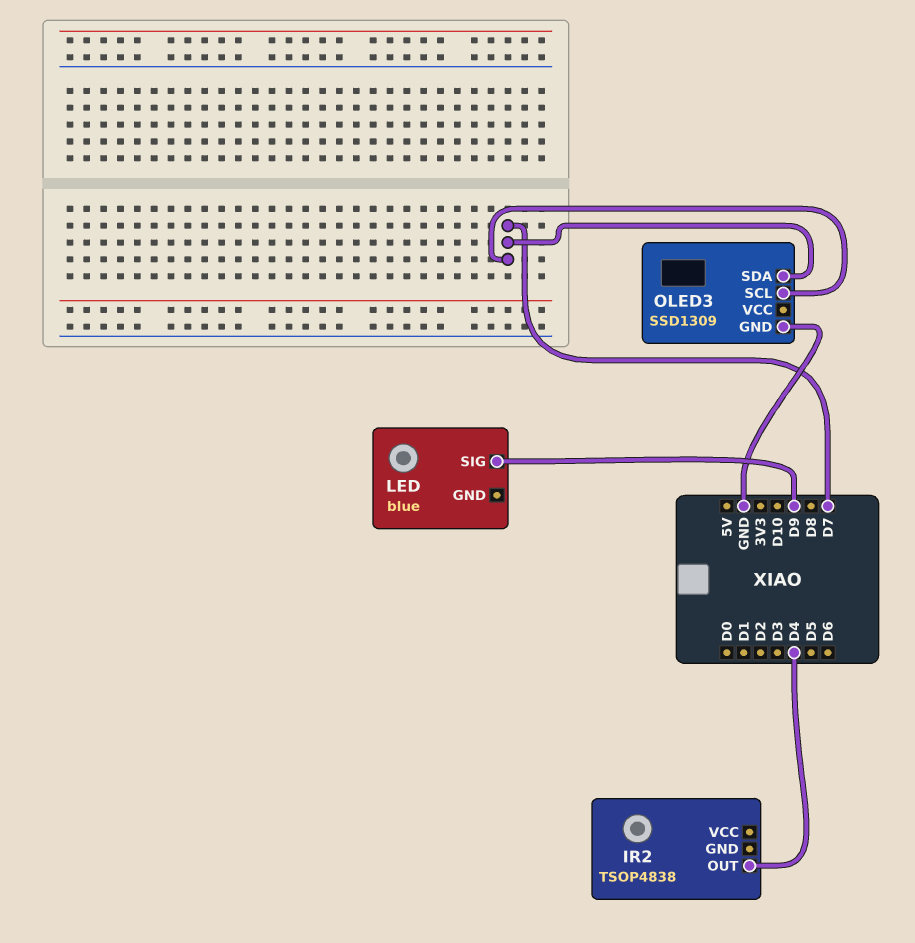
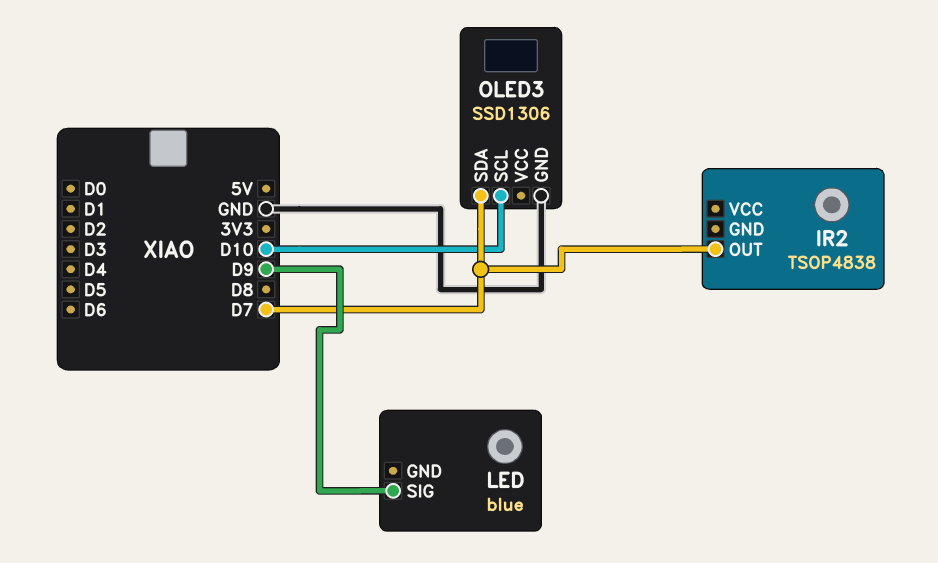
IR2 pin OUT: D4 -> D7
OLED3: SSD1309 -> SSD1306
OLED3 pin SCL: D7 -> D10

